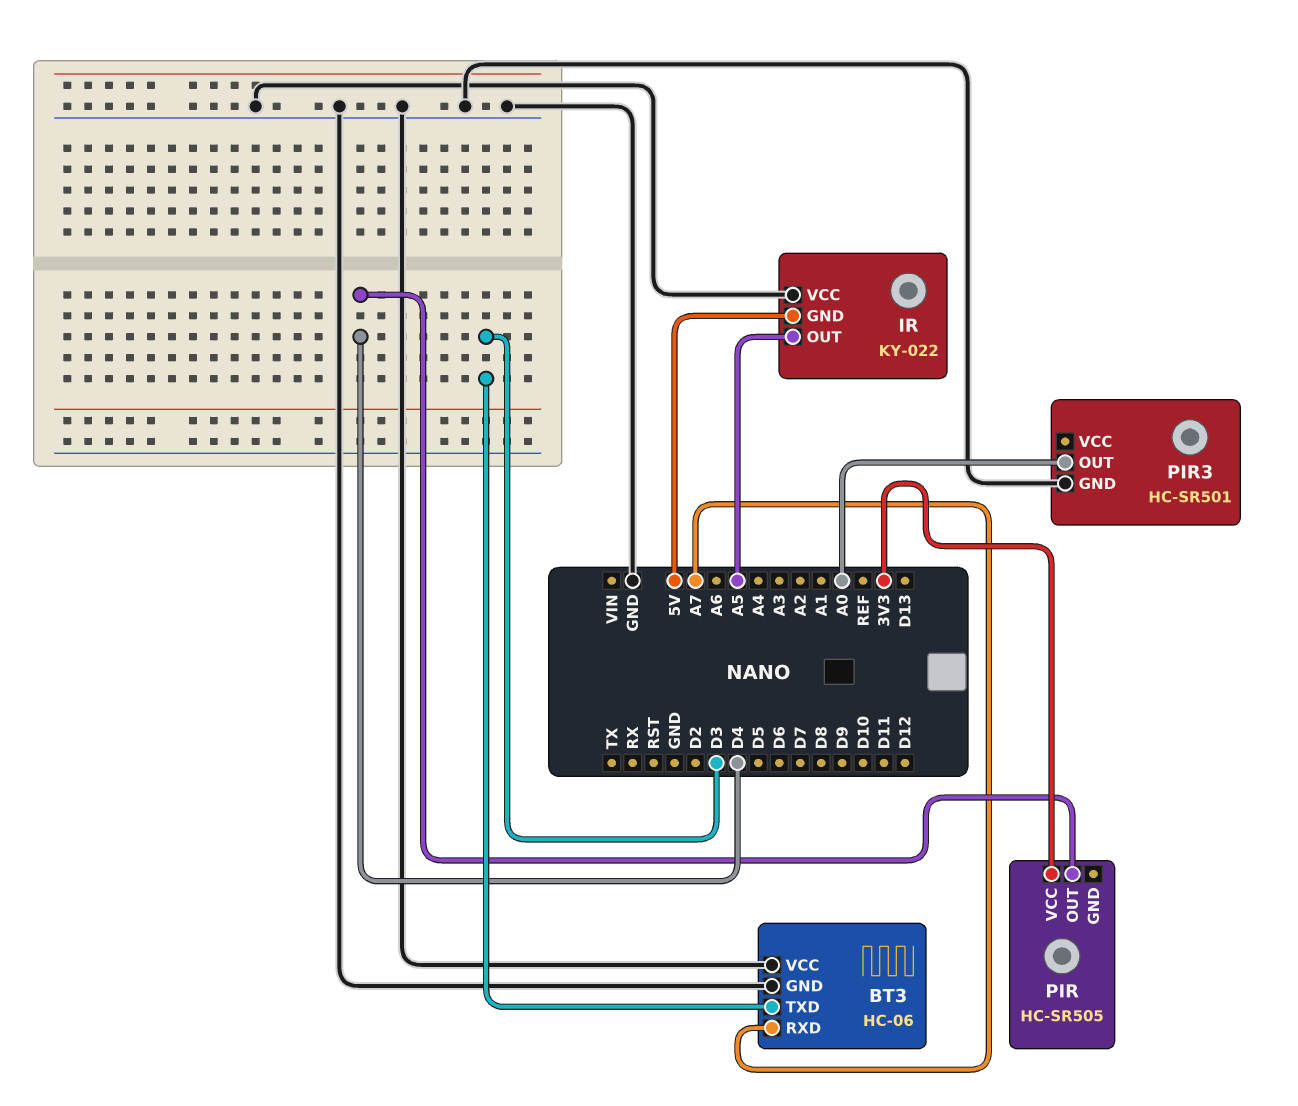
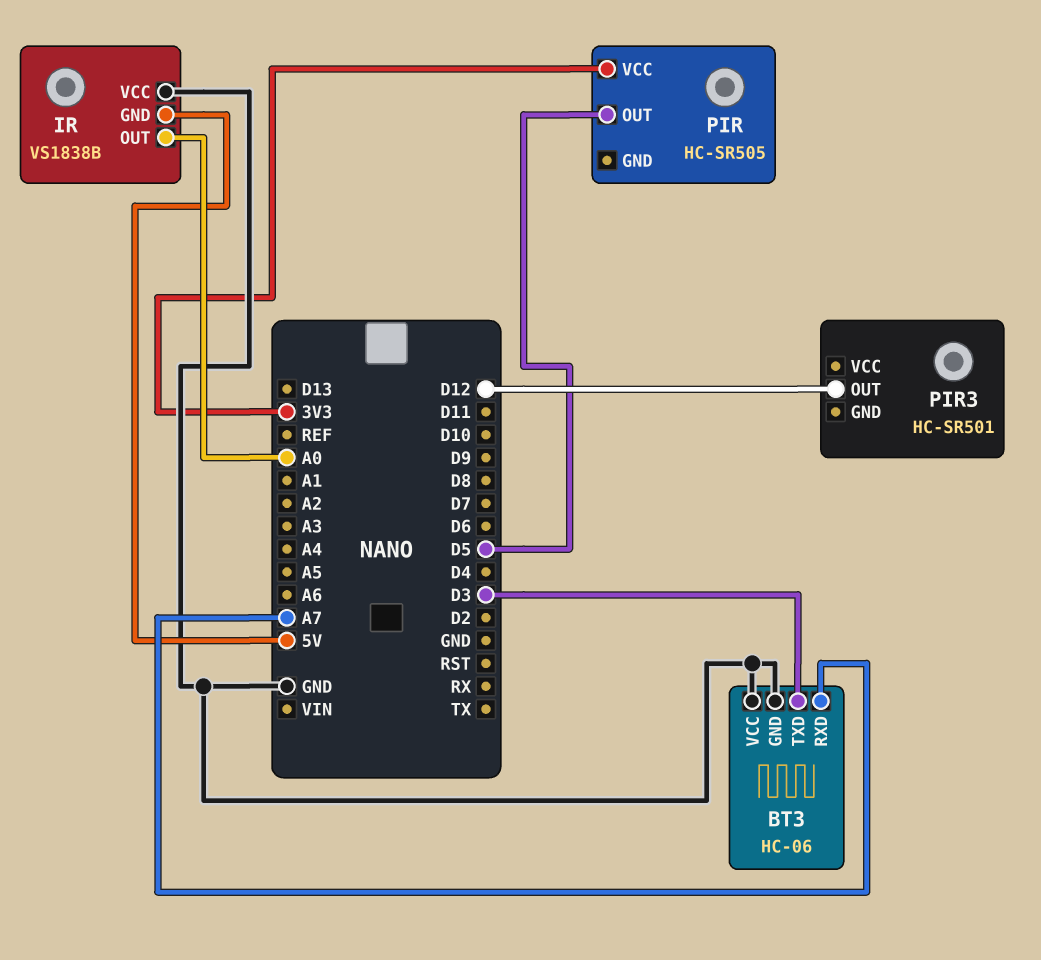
IR: KY-022 -> VS1838B
IR pin OUT: A5 -> A0
PIR pin OUT: D4 -> D5
PIR3 pin GND: GND -> none
PIR3 pin OUT: A0 -> D12

